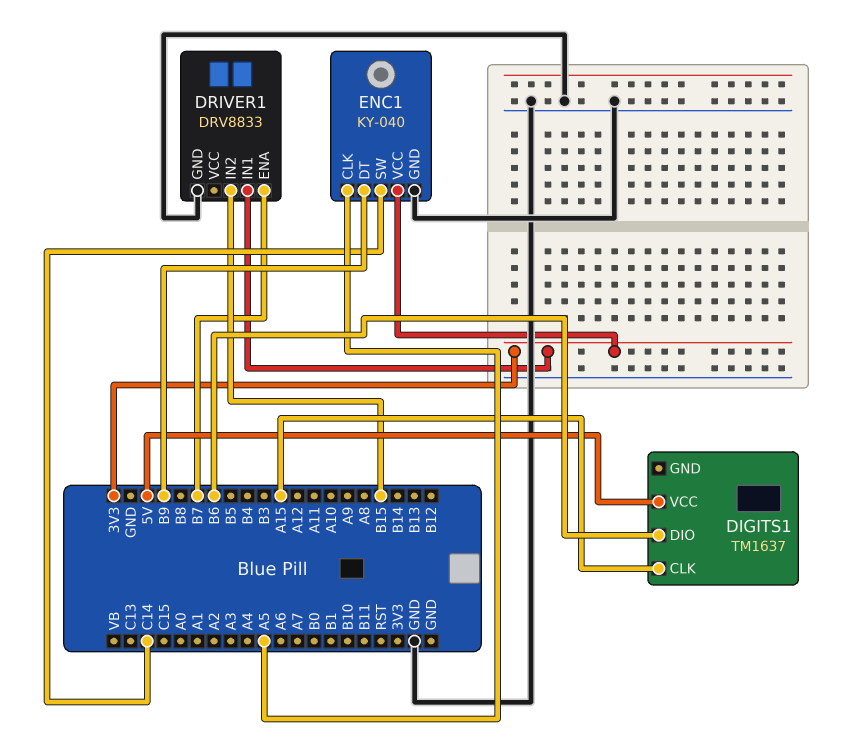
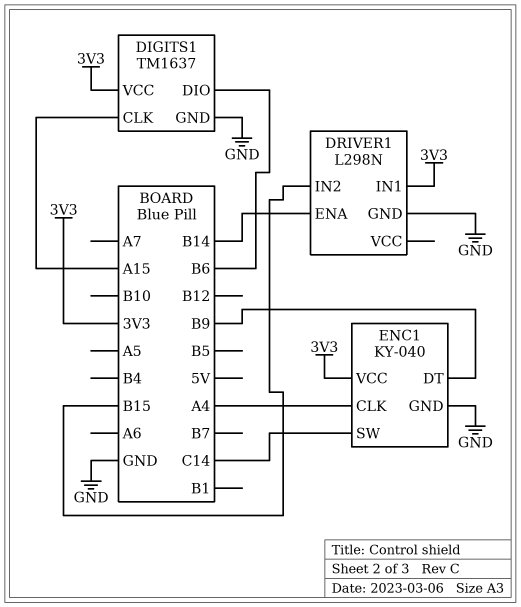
DIGITS1 pin GND: none -> GND
DIGITS1 pin VCC: 5V -> 3V3
DRIVER1: DRV8833 -> L298N
DRIVER1 pin ENA: B7 -> B14
ENC1 pin CLK: A5 -> A4

